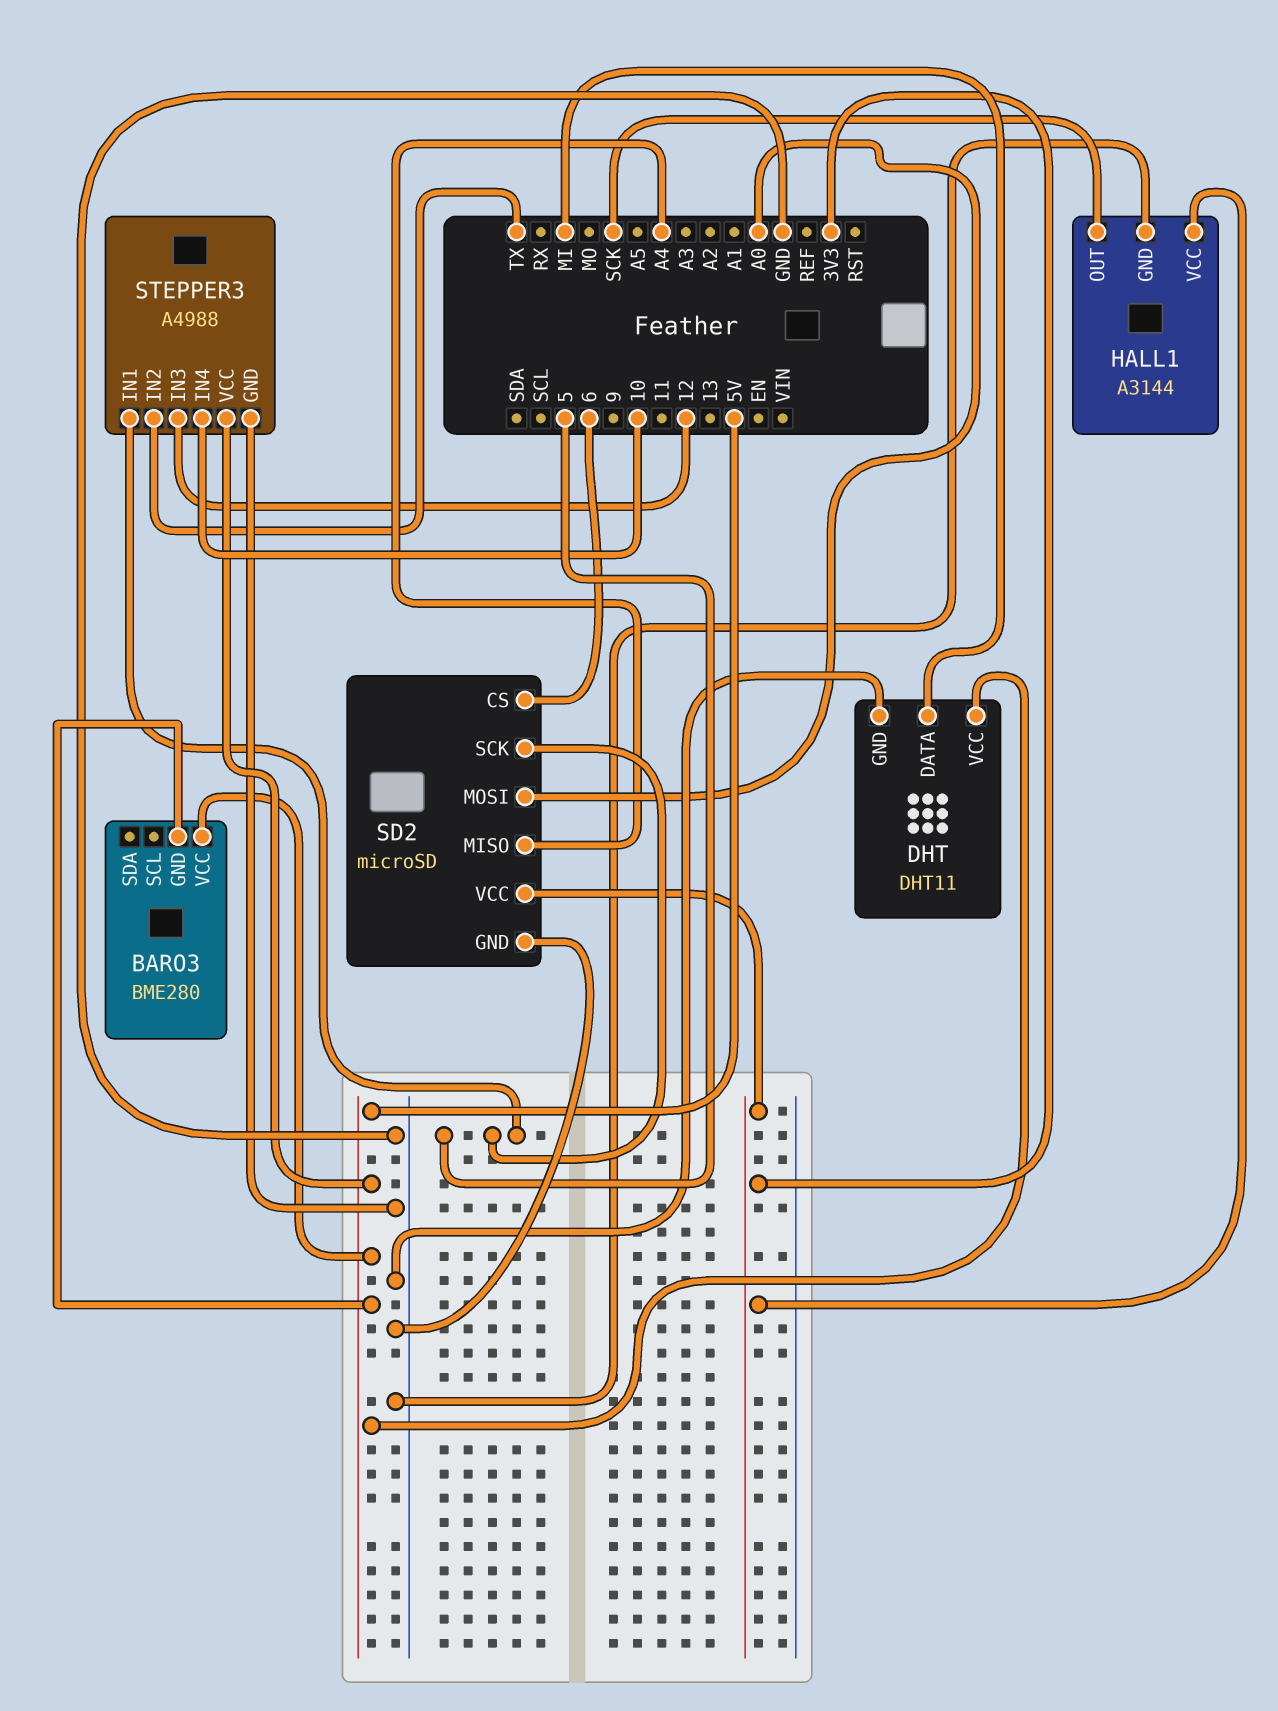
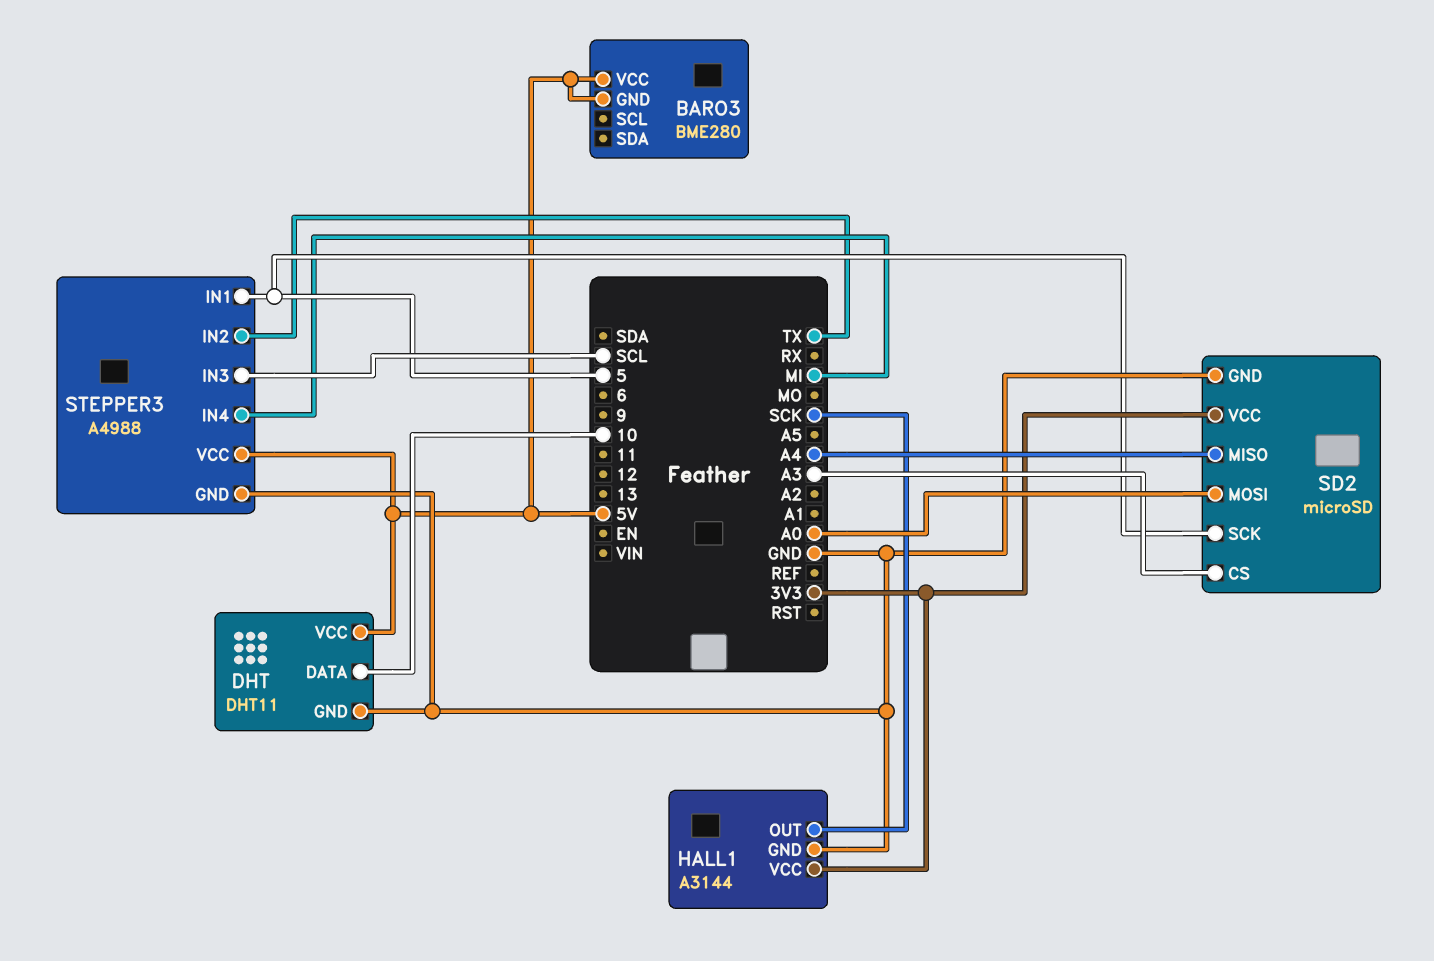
DHT pin DATA: MI -> 10
SD2 pin CS: 6 -> A3
STEPPER3 pin IN3: 12 -> SCL
STEPPER3 pin IN4: 10 -> MI

